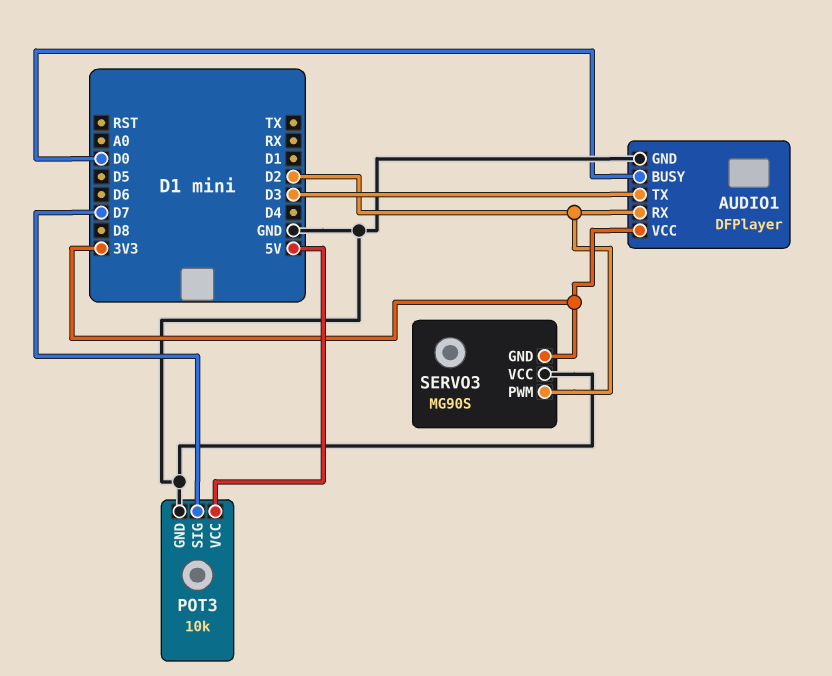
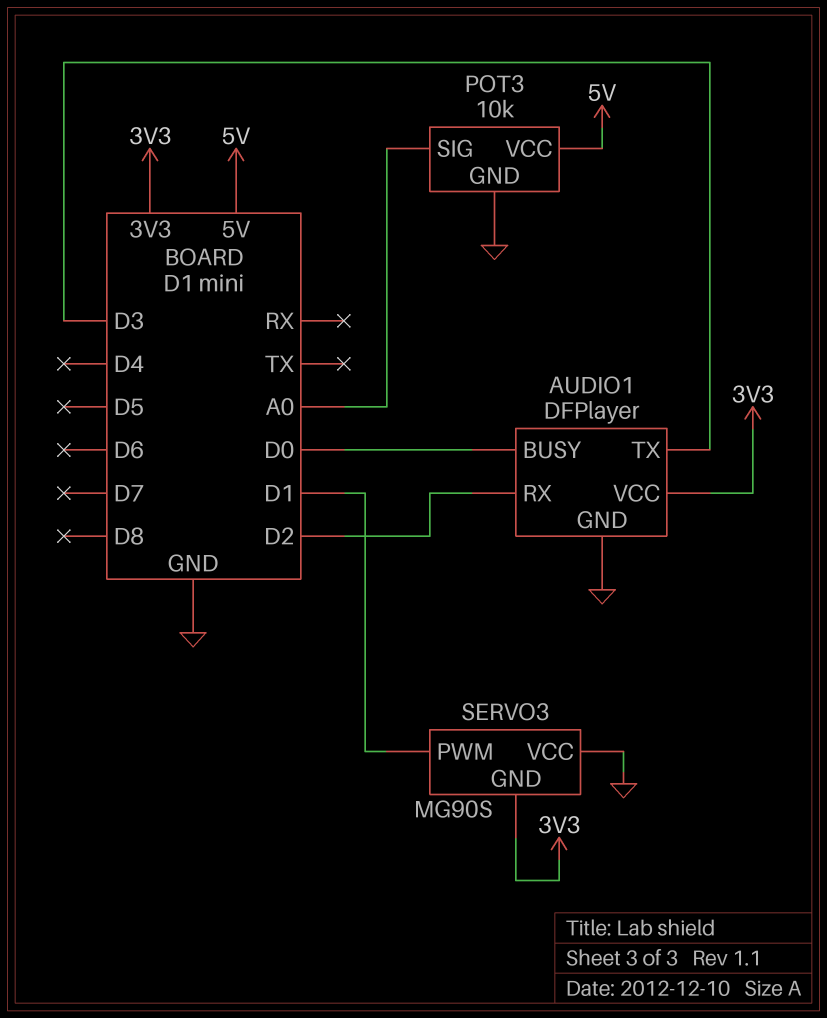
POT3 pin SIG: D7 -> A0
SERVO3 pin PWM: D2 -> D1

